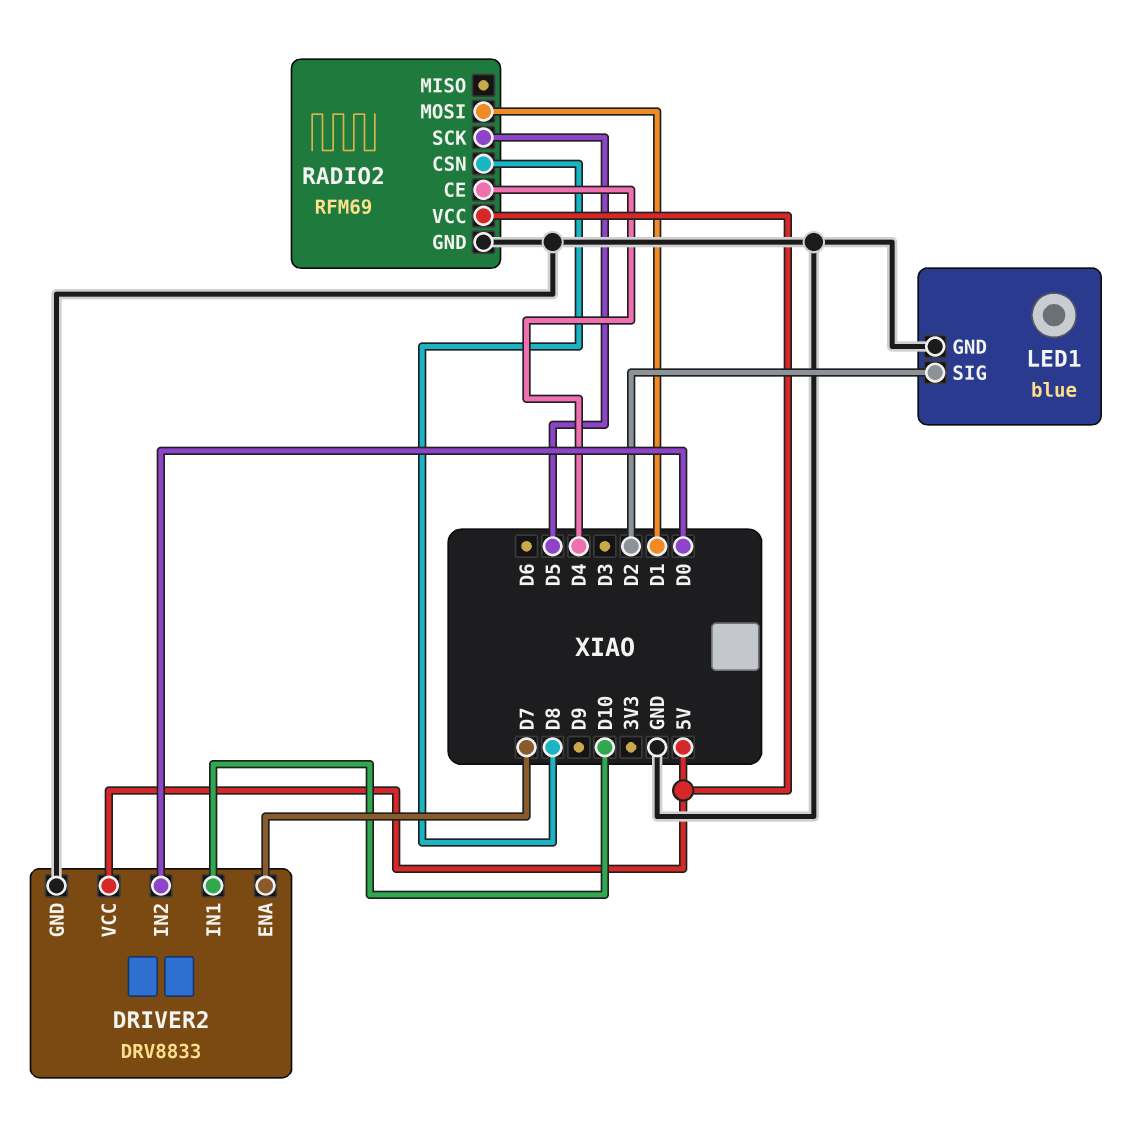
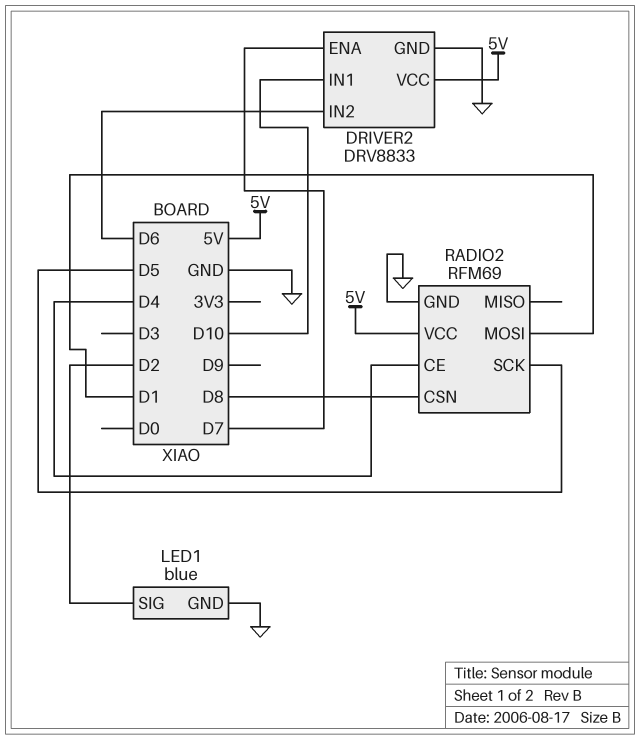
DRIVER2 pin IN2: D0 -> D6

